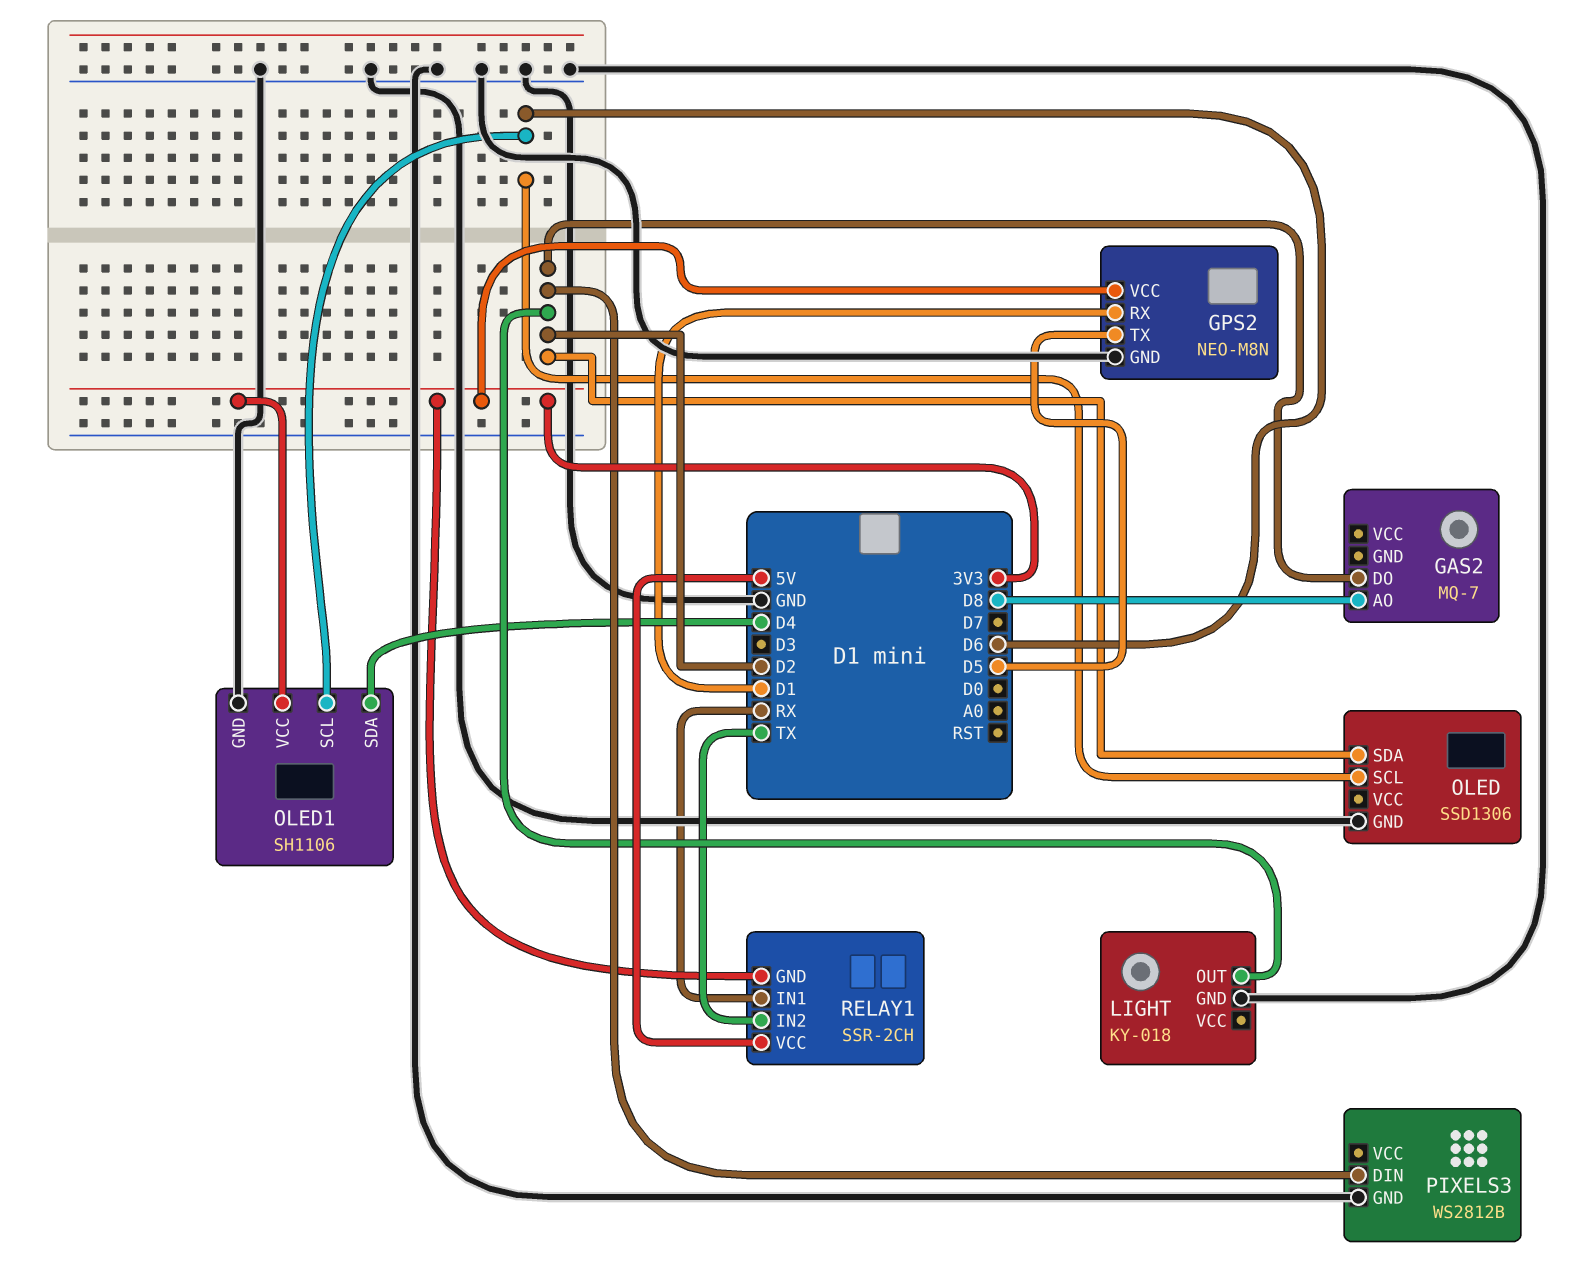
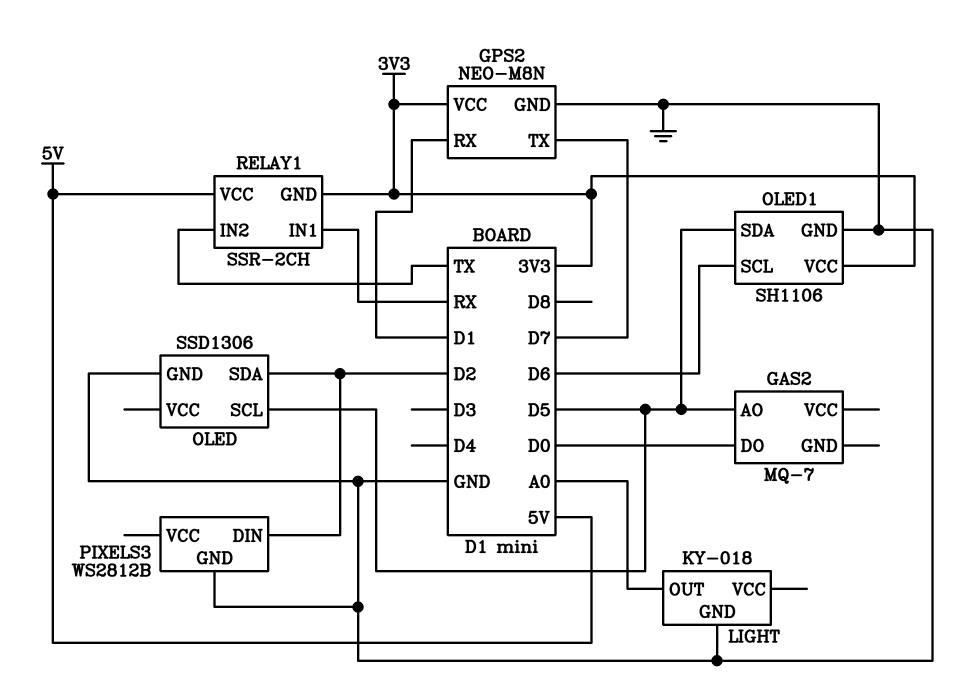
GAS2 pin AO: D8 -> D5
GAS2 pin DO: D2 -> D0
GPS2 pin TX: D5 -> D7
LIGHT pin OUT: D2 -> A0
OLED pin SCL: D6 -> D5
OLED1 pin SDA: D4 -> D5

